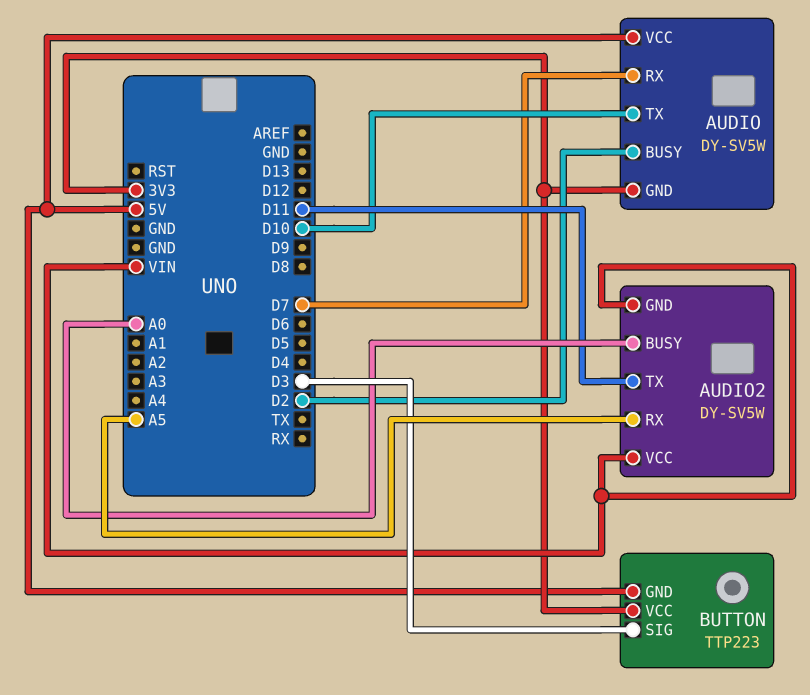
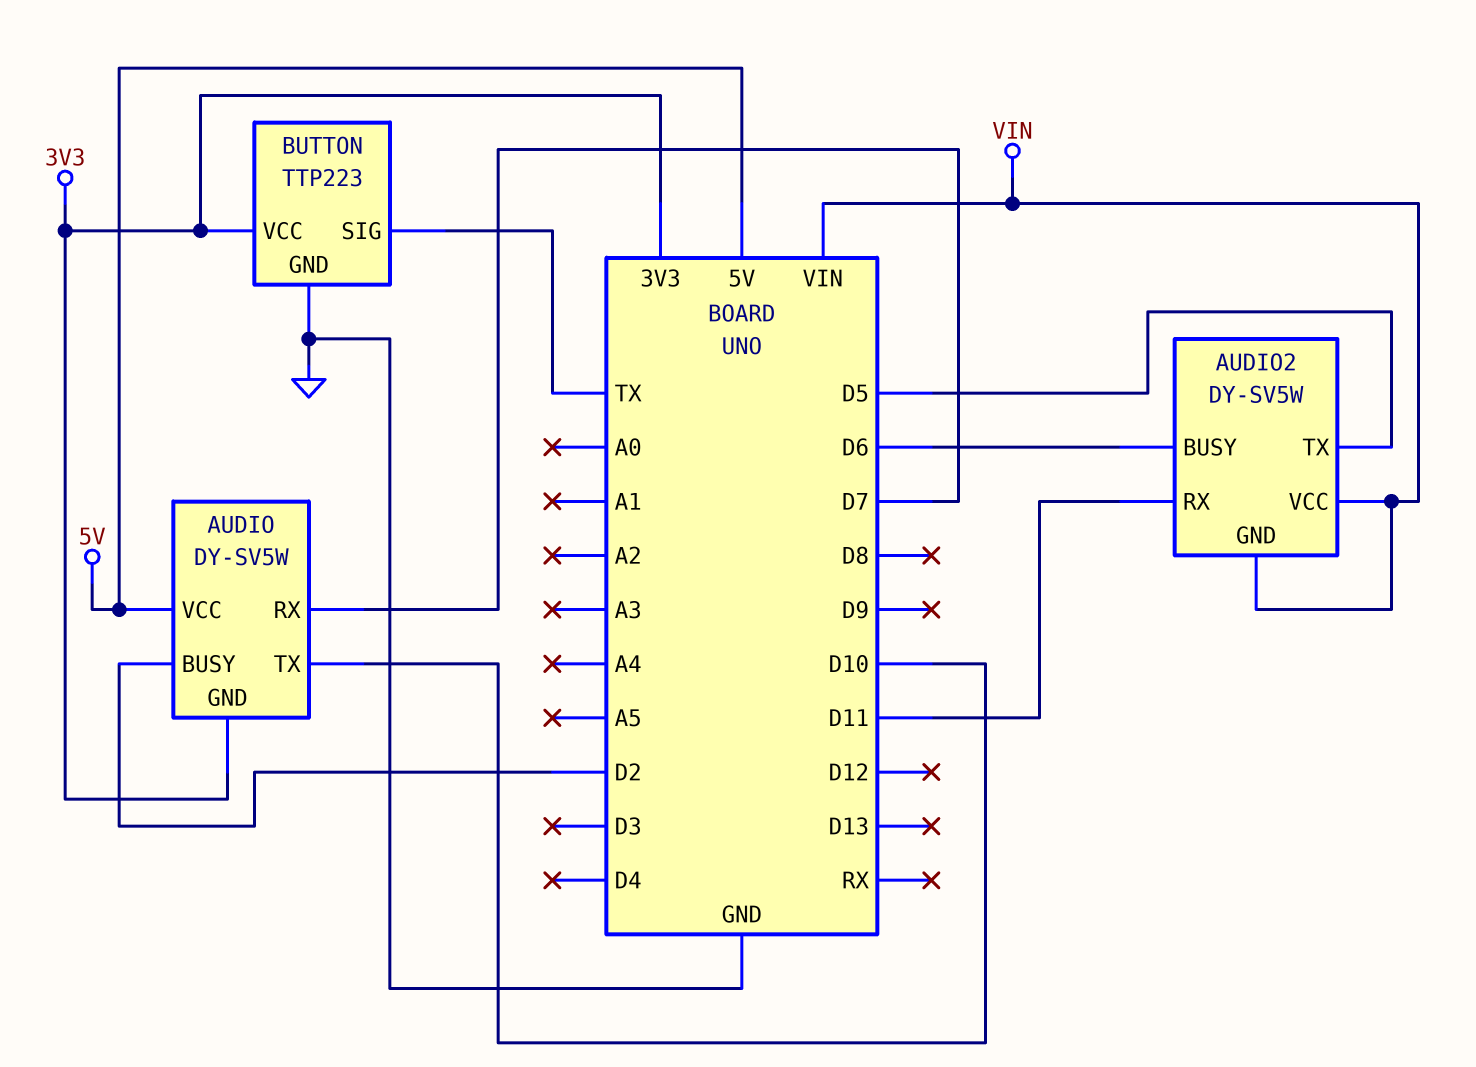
AUDIO2 pin BUSY: A0 -> D6
AUDIO2 pin RX: A5 -> D11
AUDIO2 pin TX: D11 -> D5
BUTTON pin GND: 5V -> GND
BUTTON pin SIG: D3 -> TX

